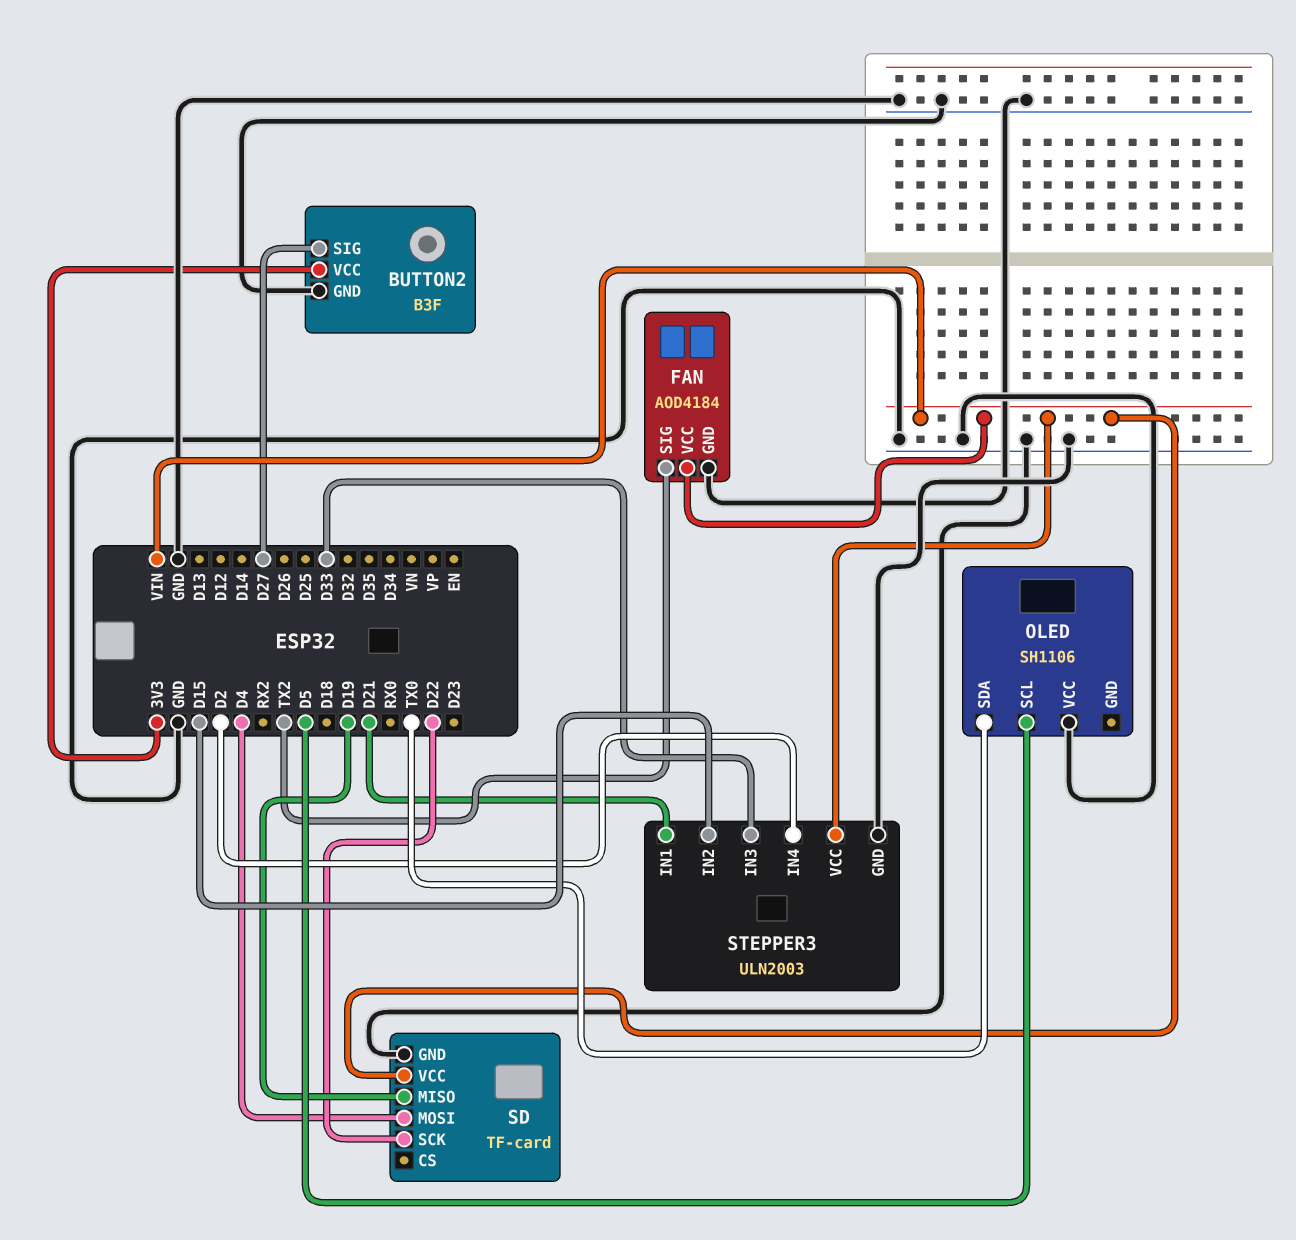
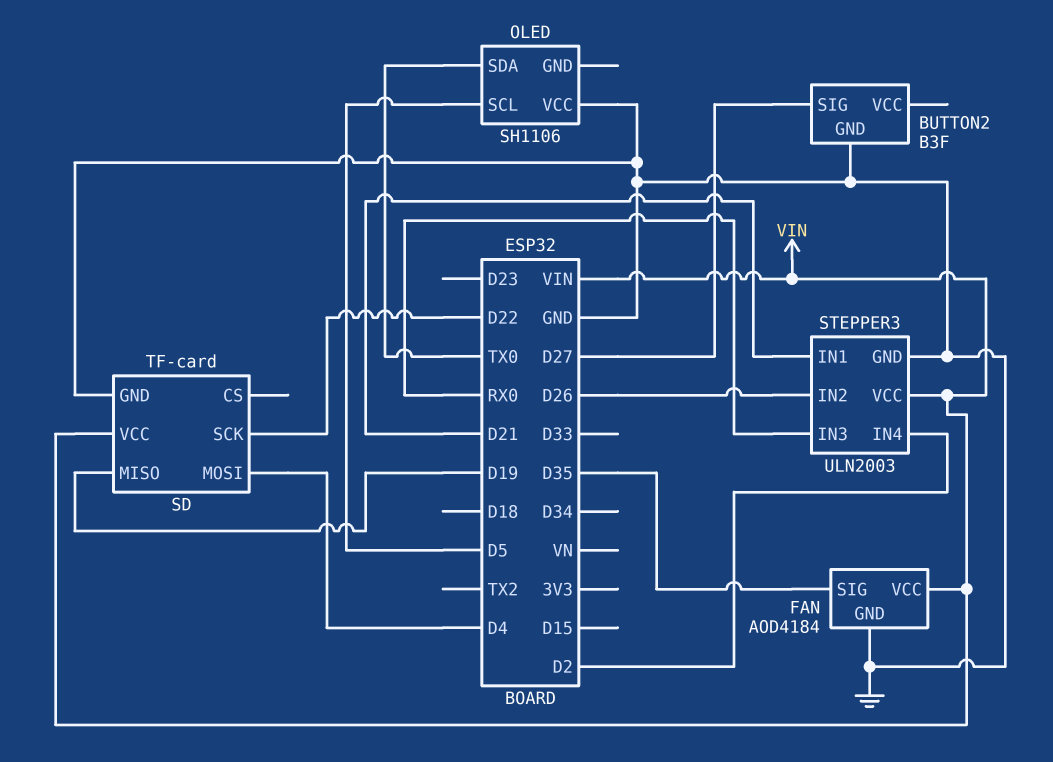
BUTTON2 pin VCC: 3V3 -> none
FAN pin SIG: TX2 -> D35
STEPPER3 pin IN2: D15 -> D26
STEPPER3 pin IN3: D33 -> RX0

